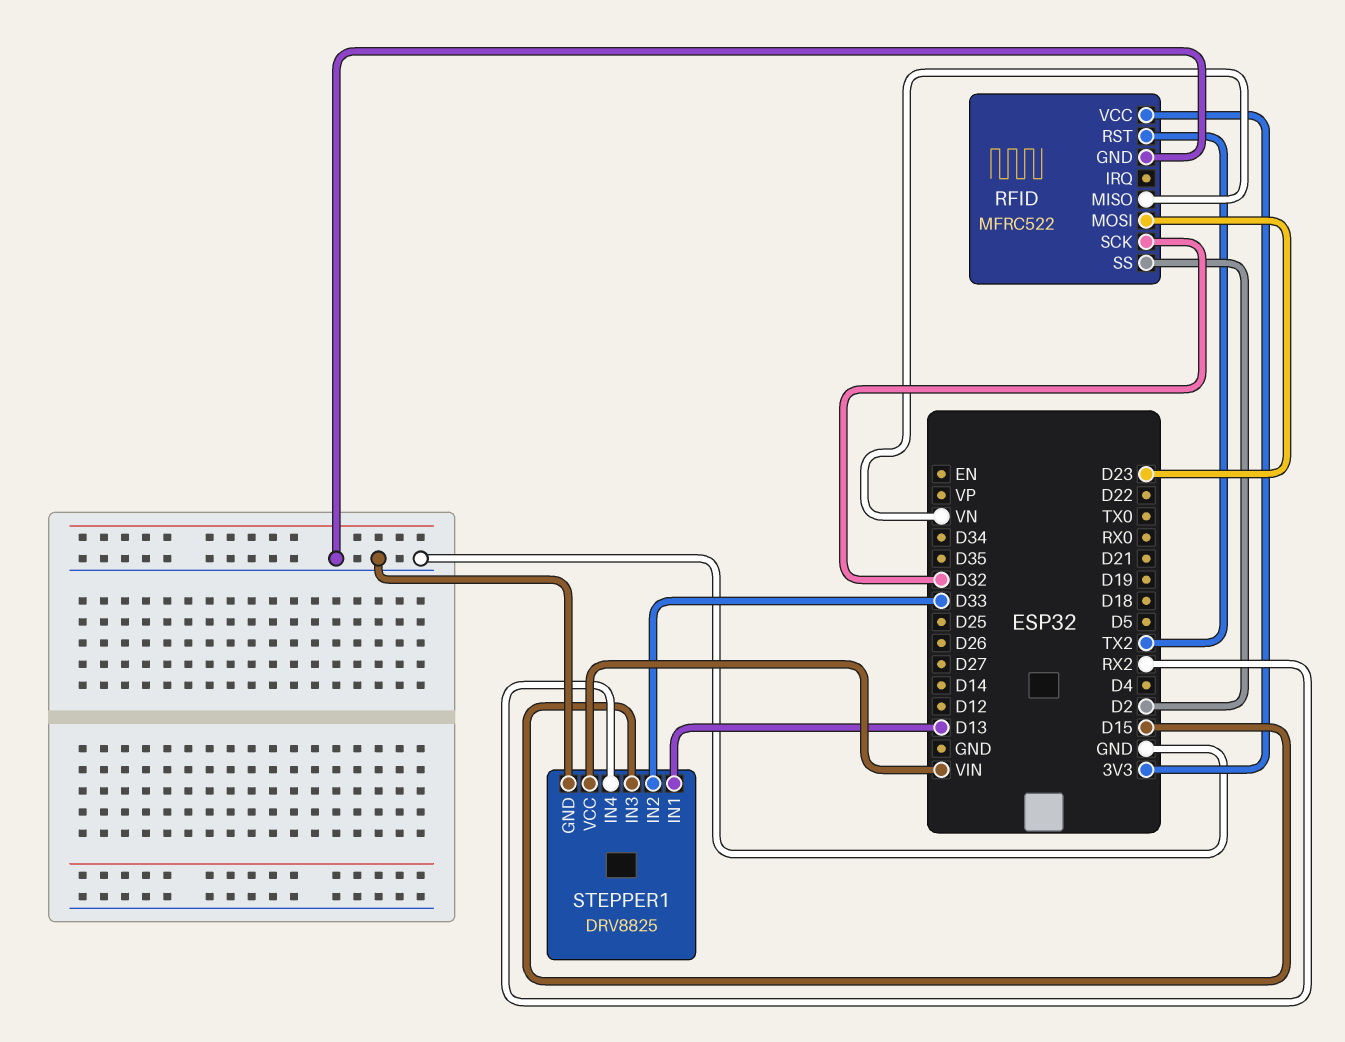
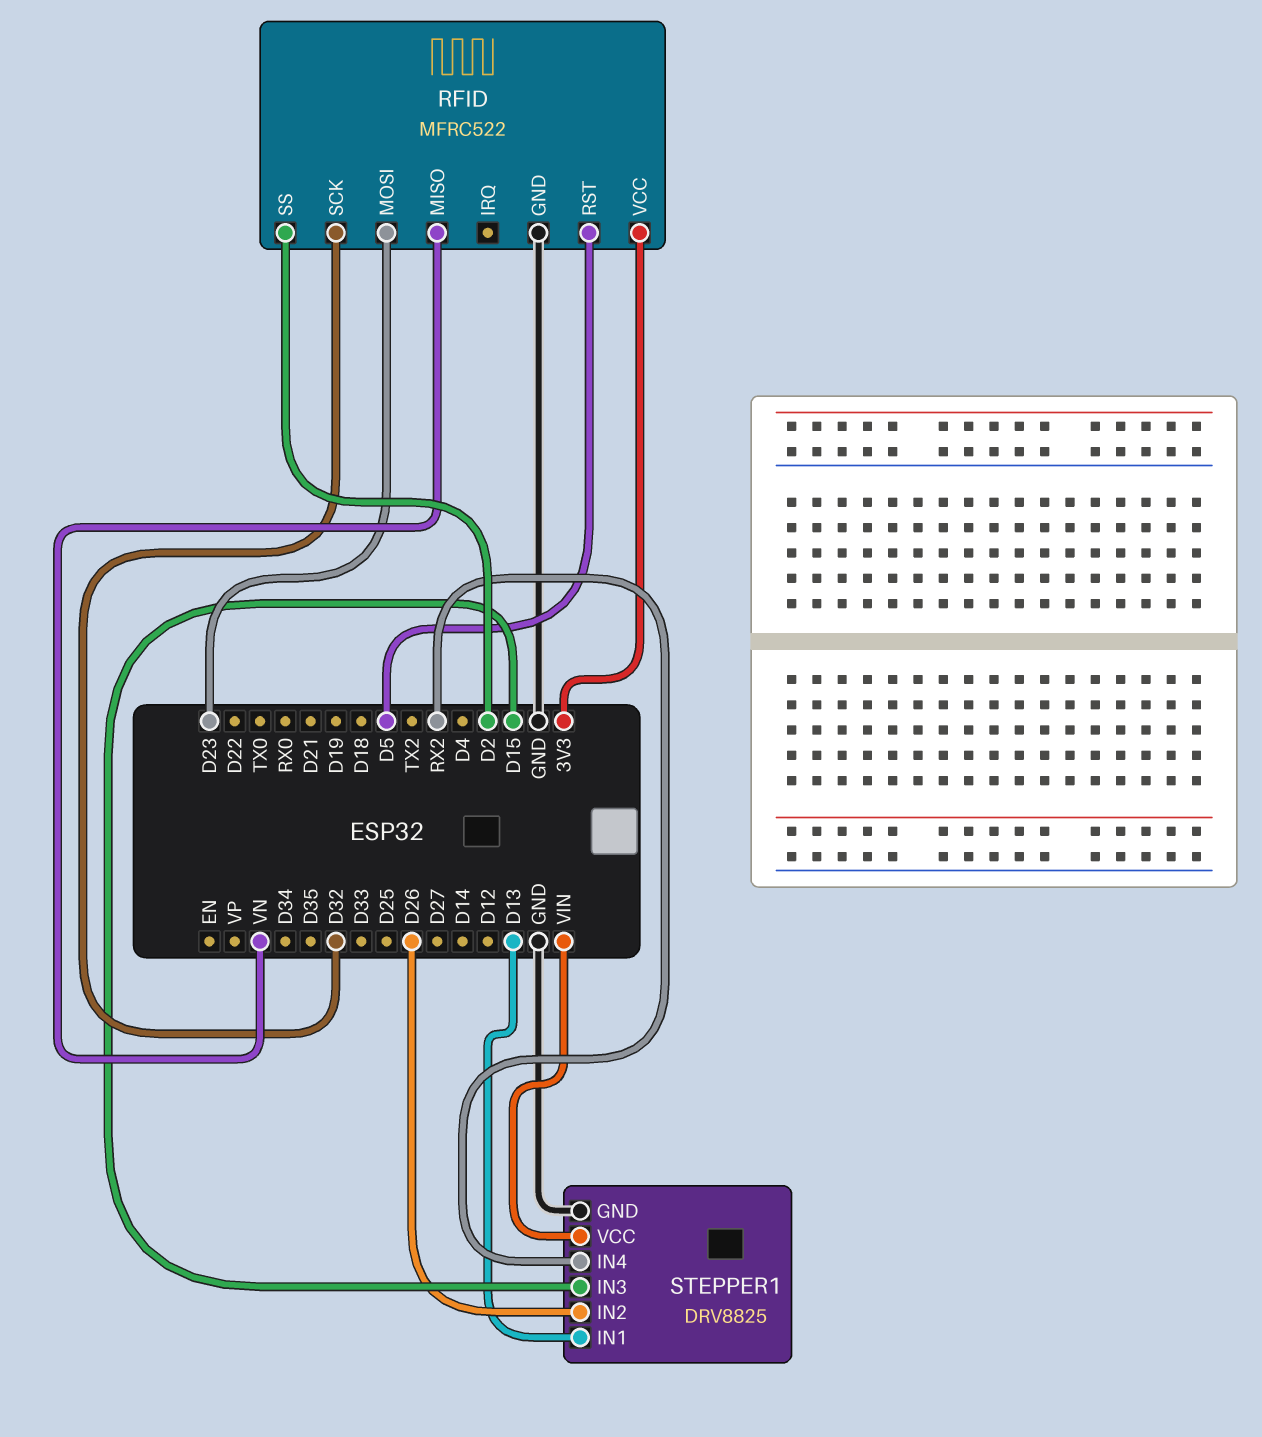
RFID pin RST: TX2 -> D5
STEPPER1 pin IN2: D33 -> D26

